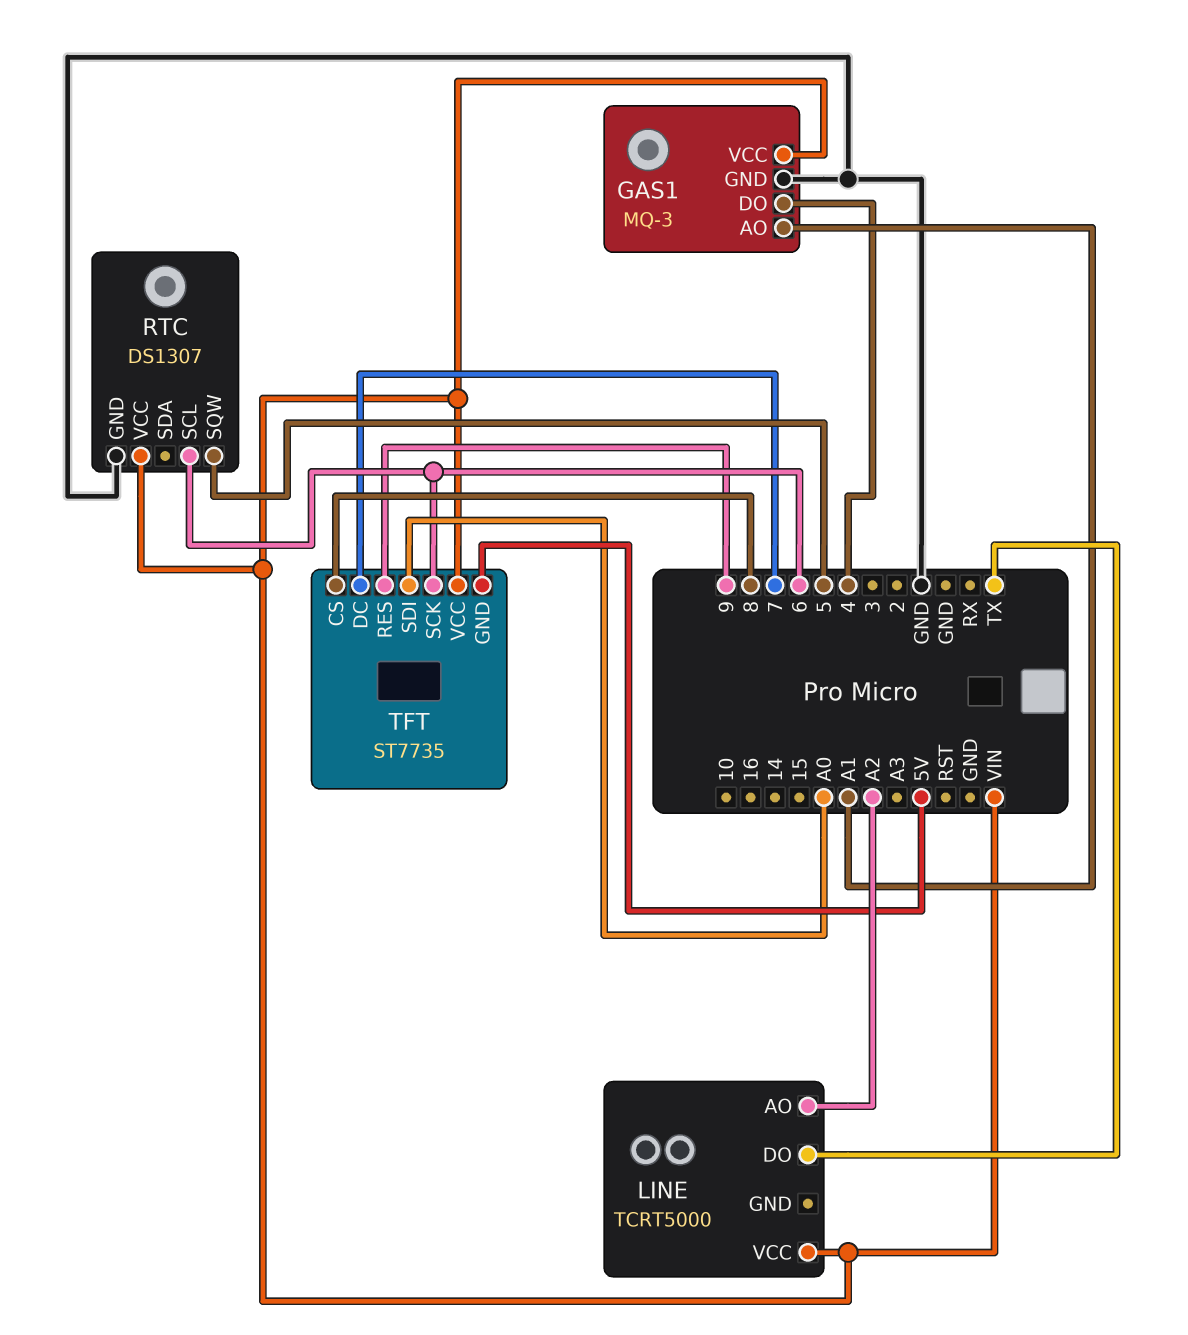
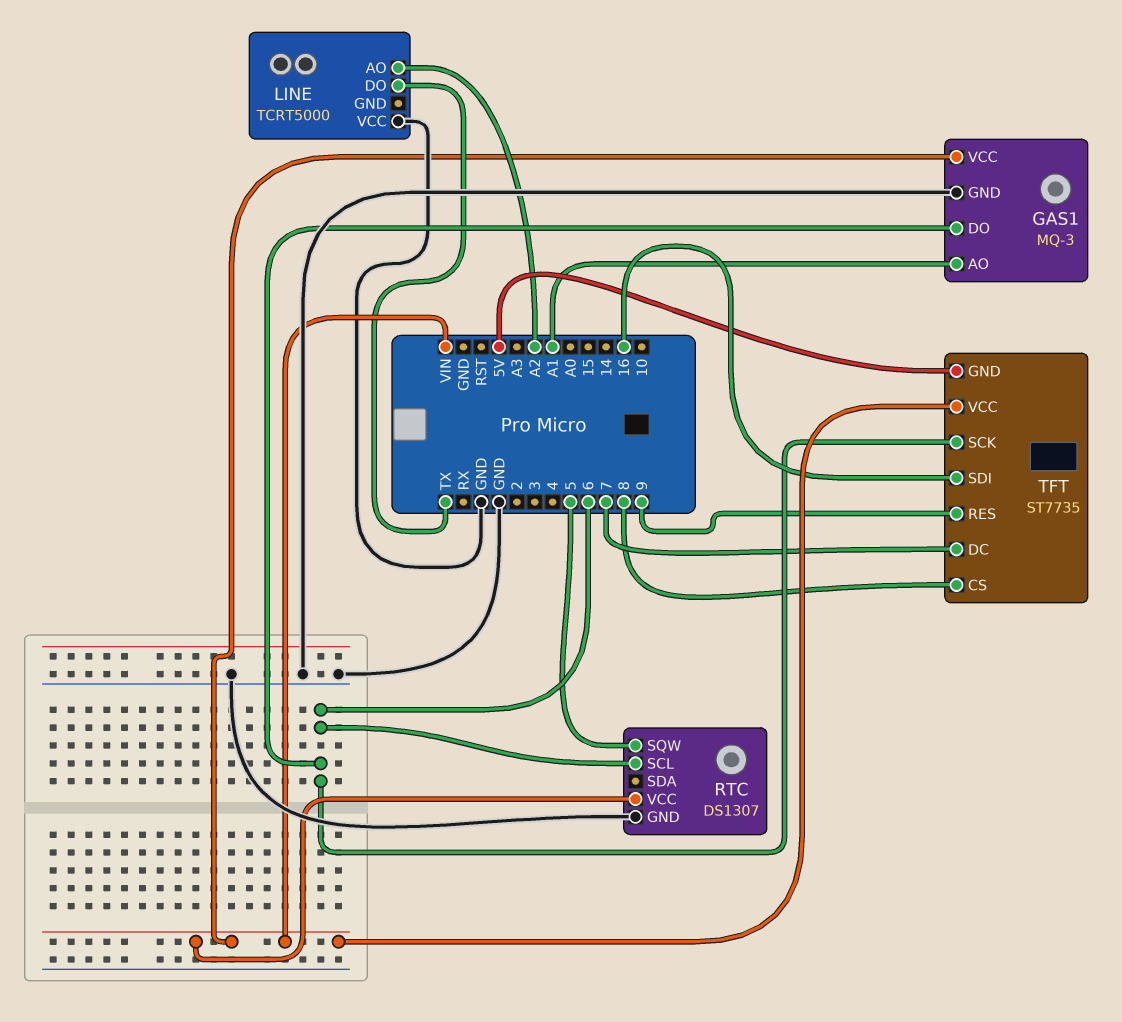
GAS1 pin DO: 4 -> 6
LINE pin VCC: VIN -> GND
TFT pin SDI: A0 -> 16

